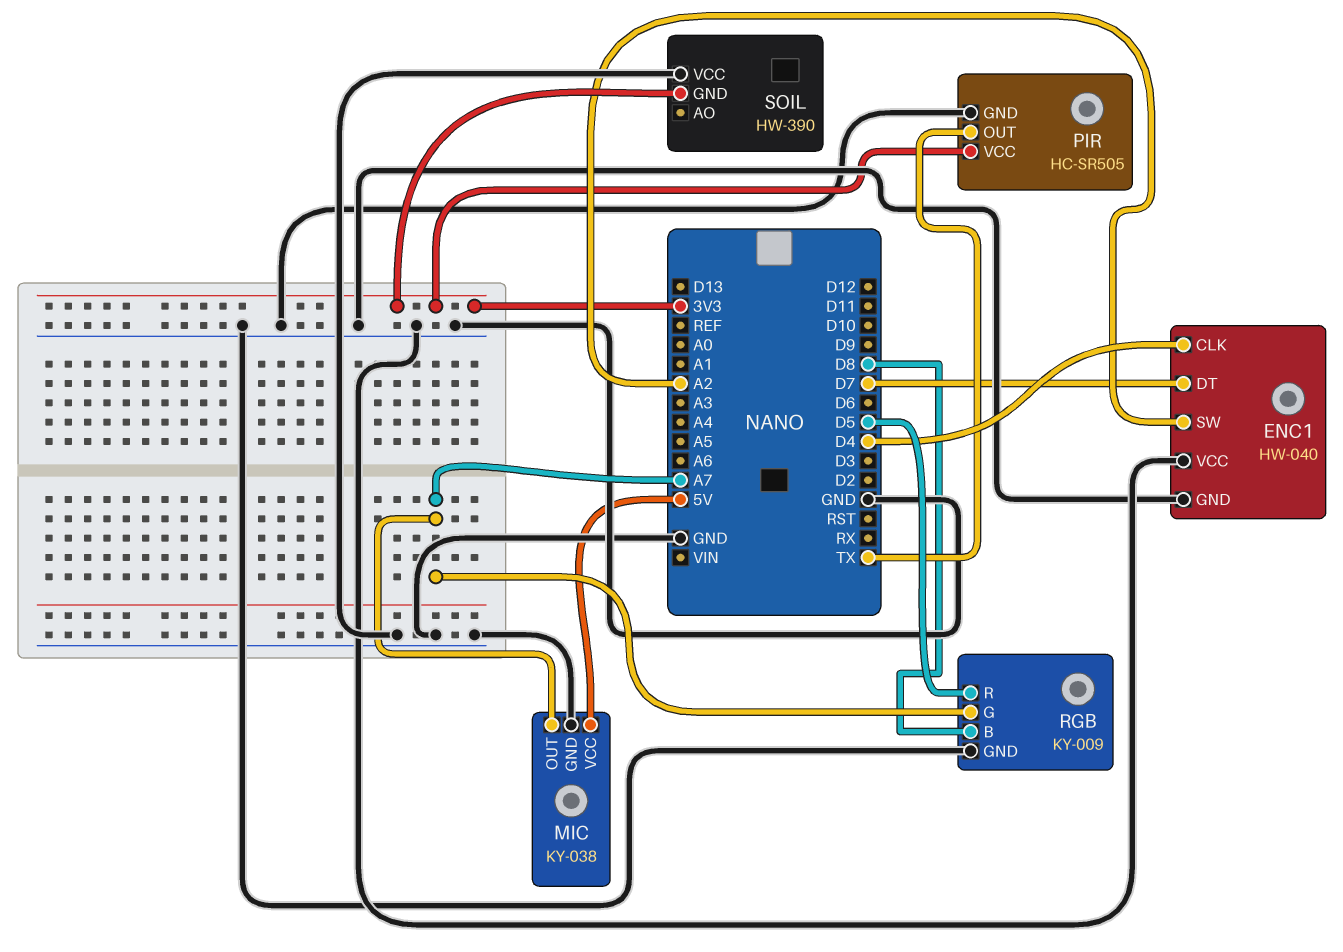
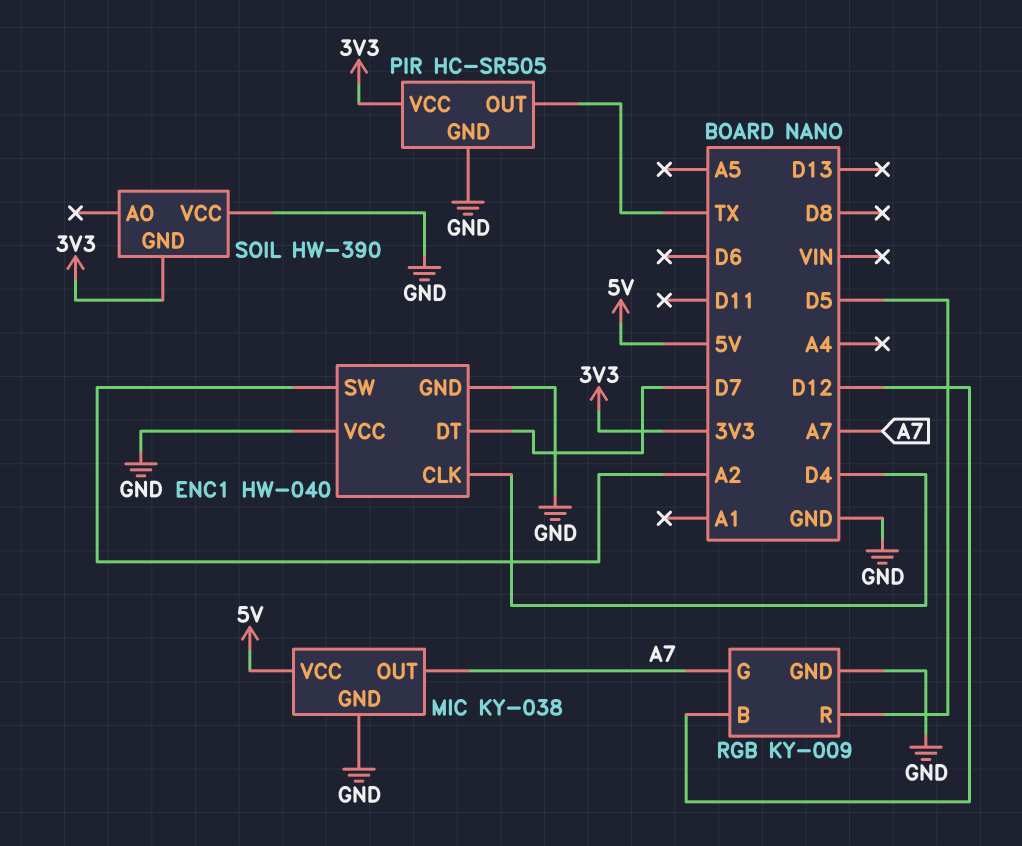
RGB pin B: D8 -> D12

